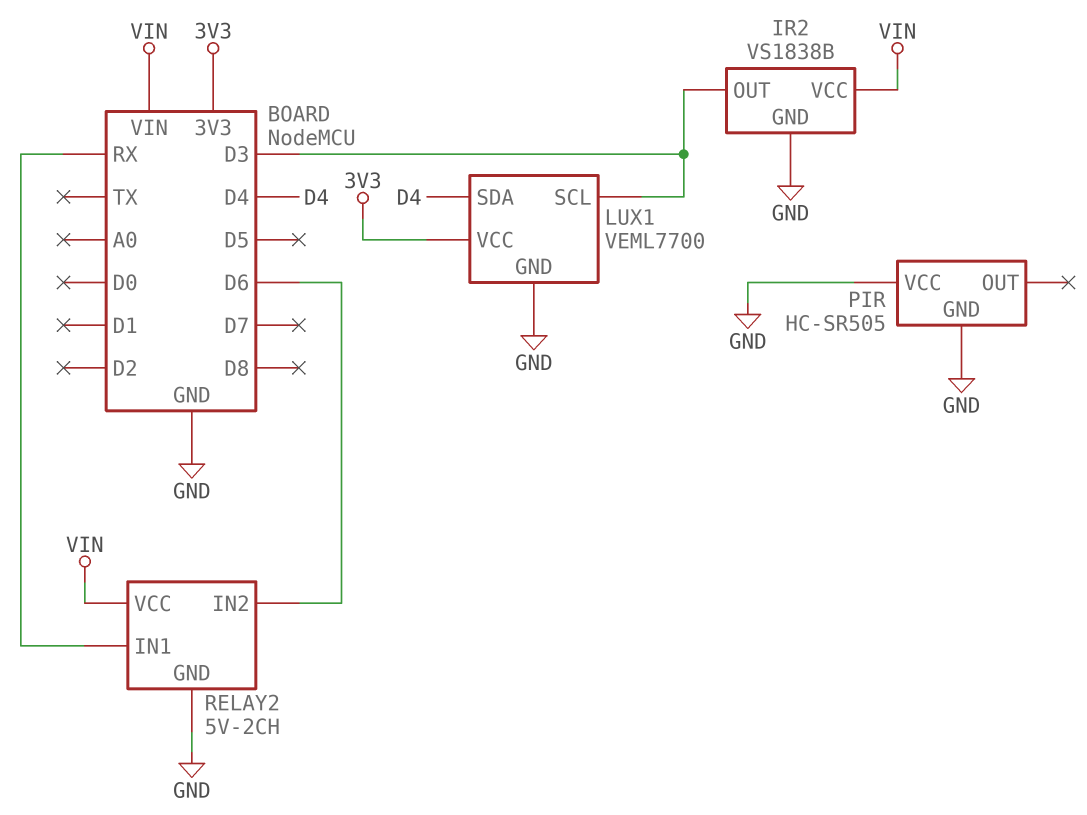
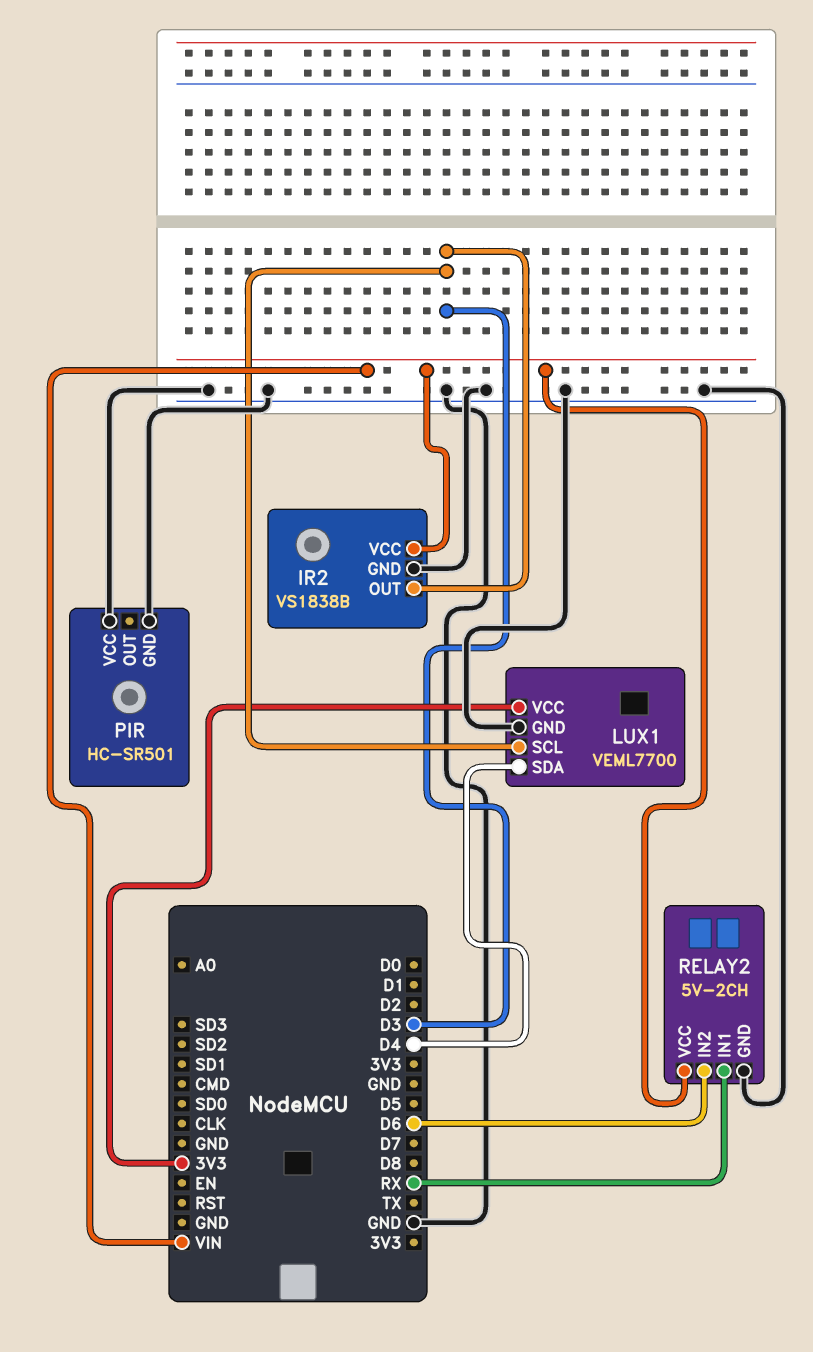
PIR: HC-SR505 -> HC-SR501

